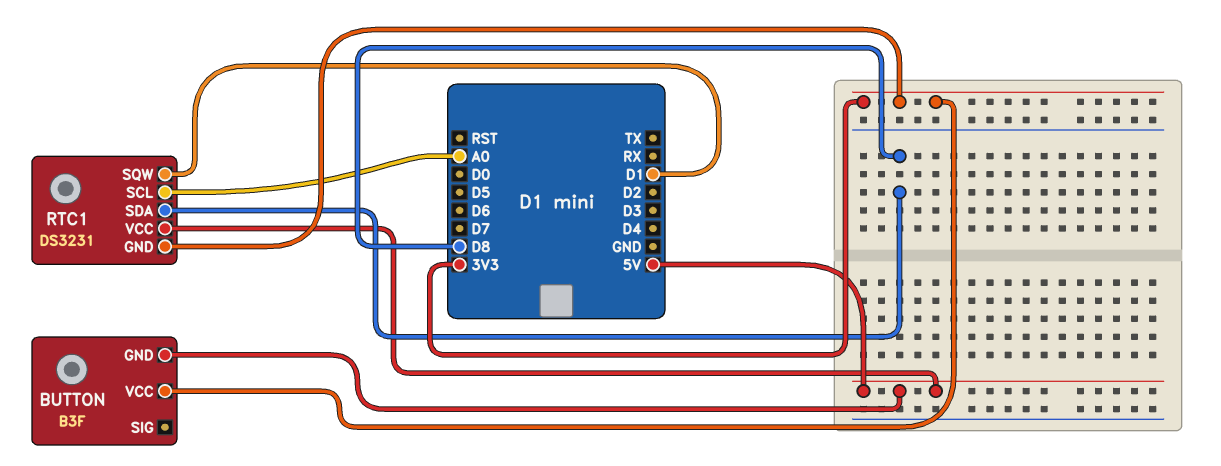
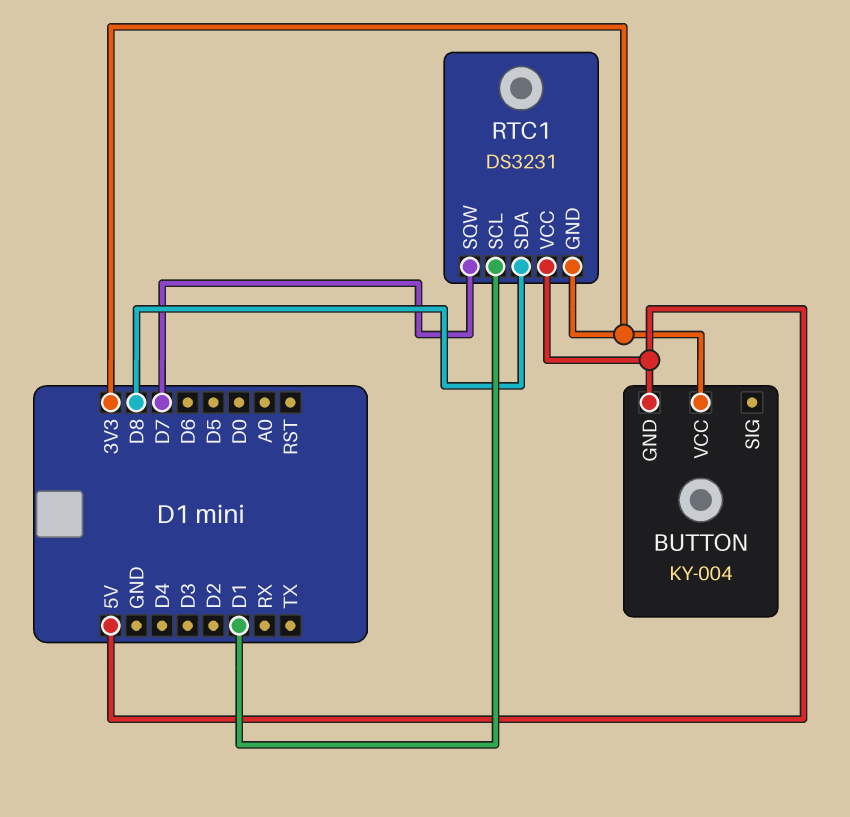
BUTTON: B3F -> KY-004
RTC1 pin SCL: A0 -> D1
RTC1 pin SQW: D1 -> D7

